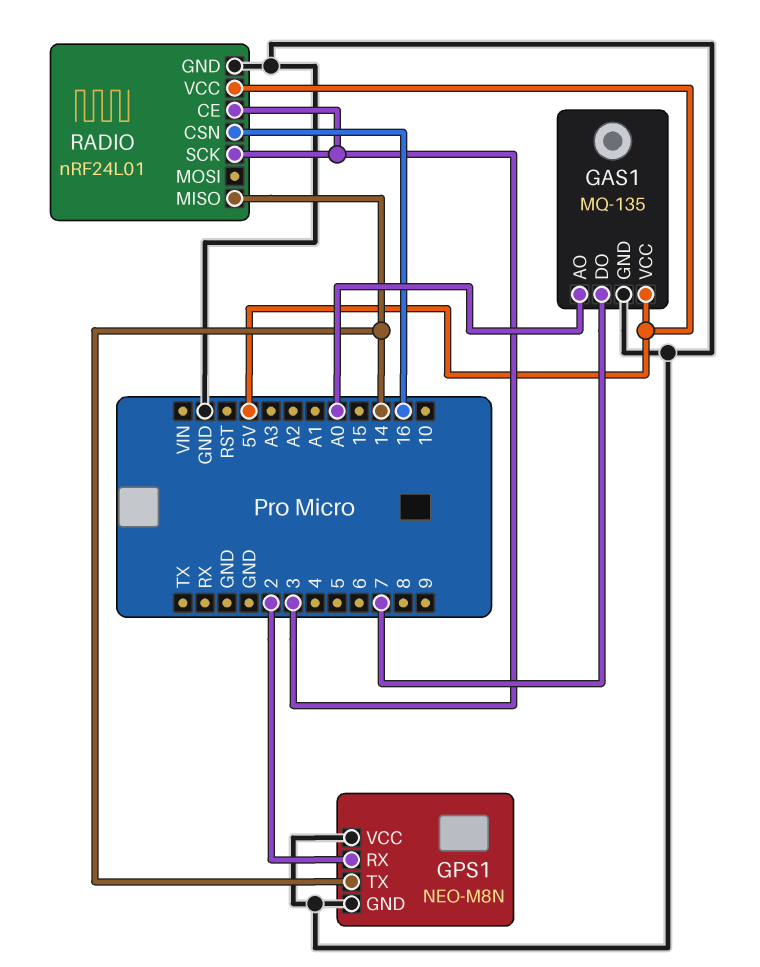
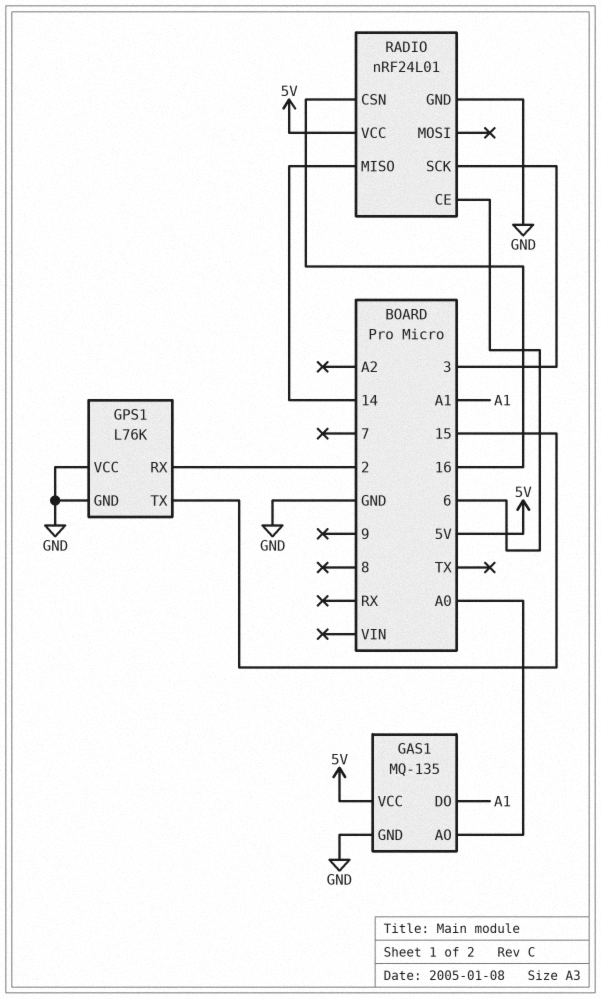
GAS1 pin DO: 7 -> A1
GPS1: NEO-M8N -> L76K
GPS1 pin TX: 14 -> 15
RADIO pin CE: 3 -> 6

